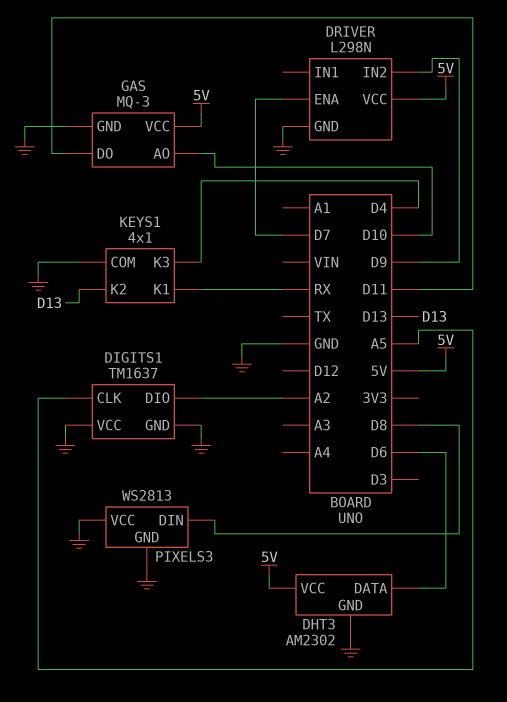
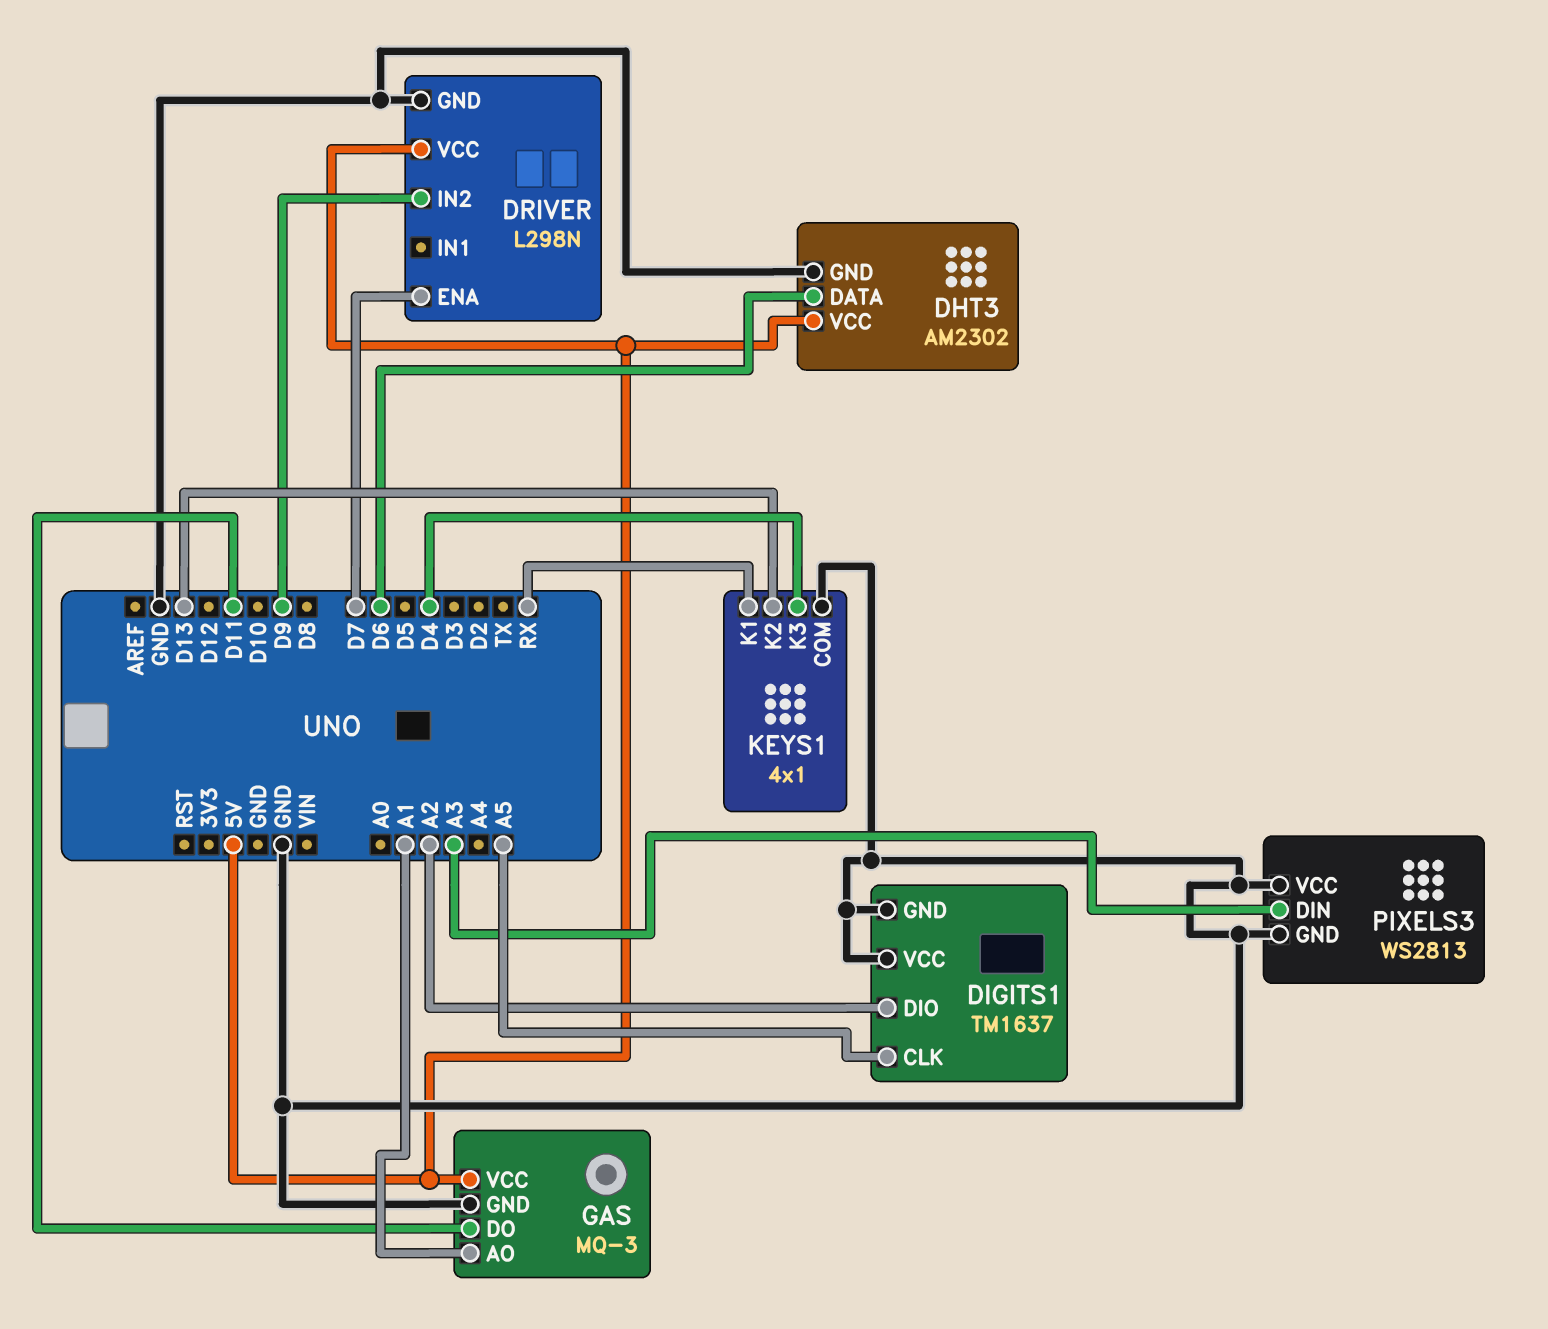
GAS pin AO: D10 -> A1
PIXELS3 pin DIN: D8 -> A3

